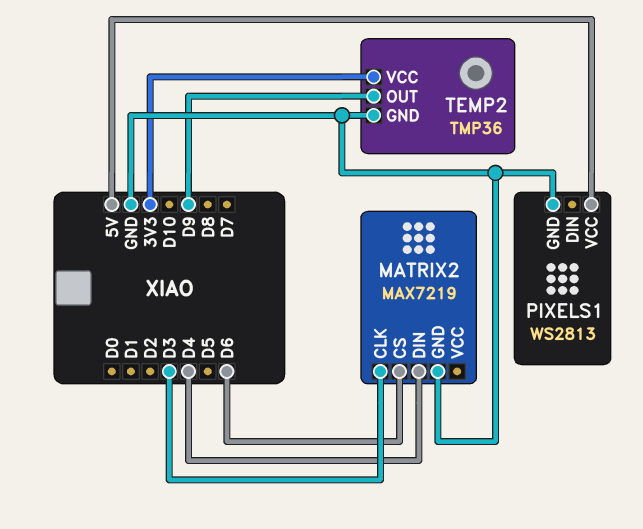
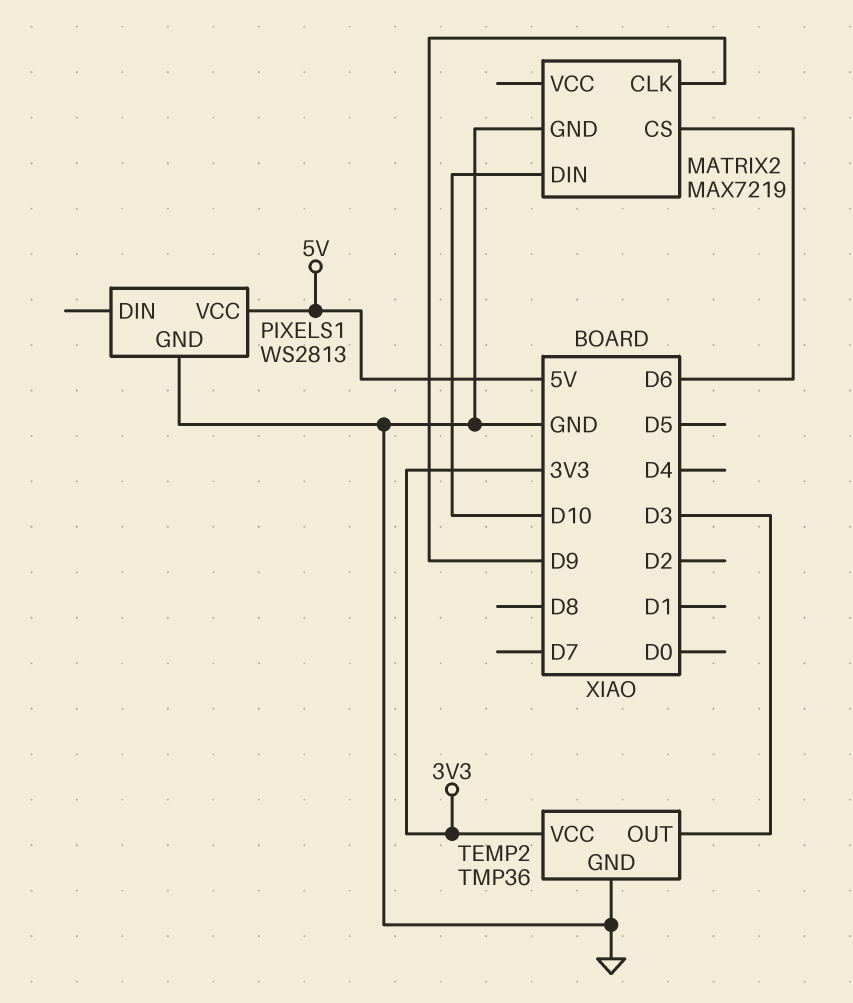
MATRIX2 pin CLK: D3 -> D9
MATRIX2 pin DIN: D4 -> D10
TEMP2 pin OUT: D9 -> D3

